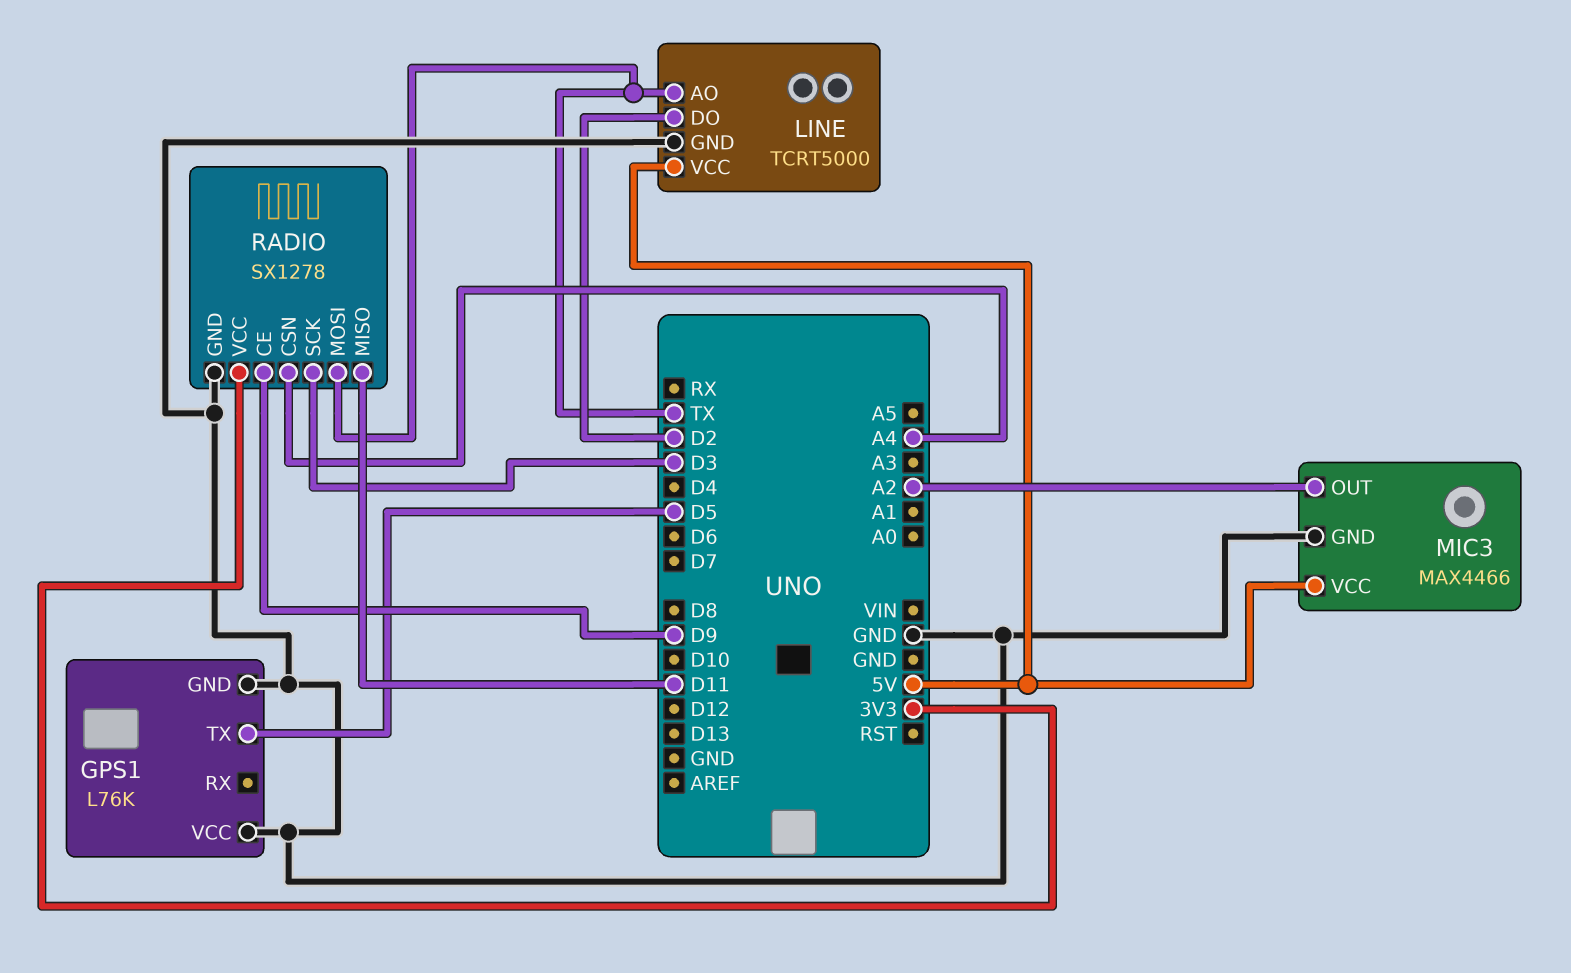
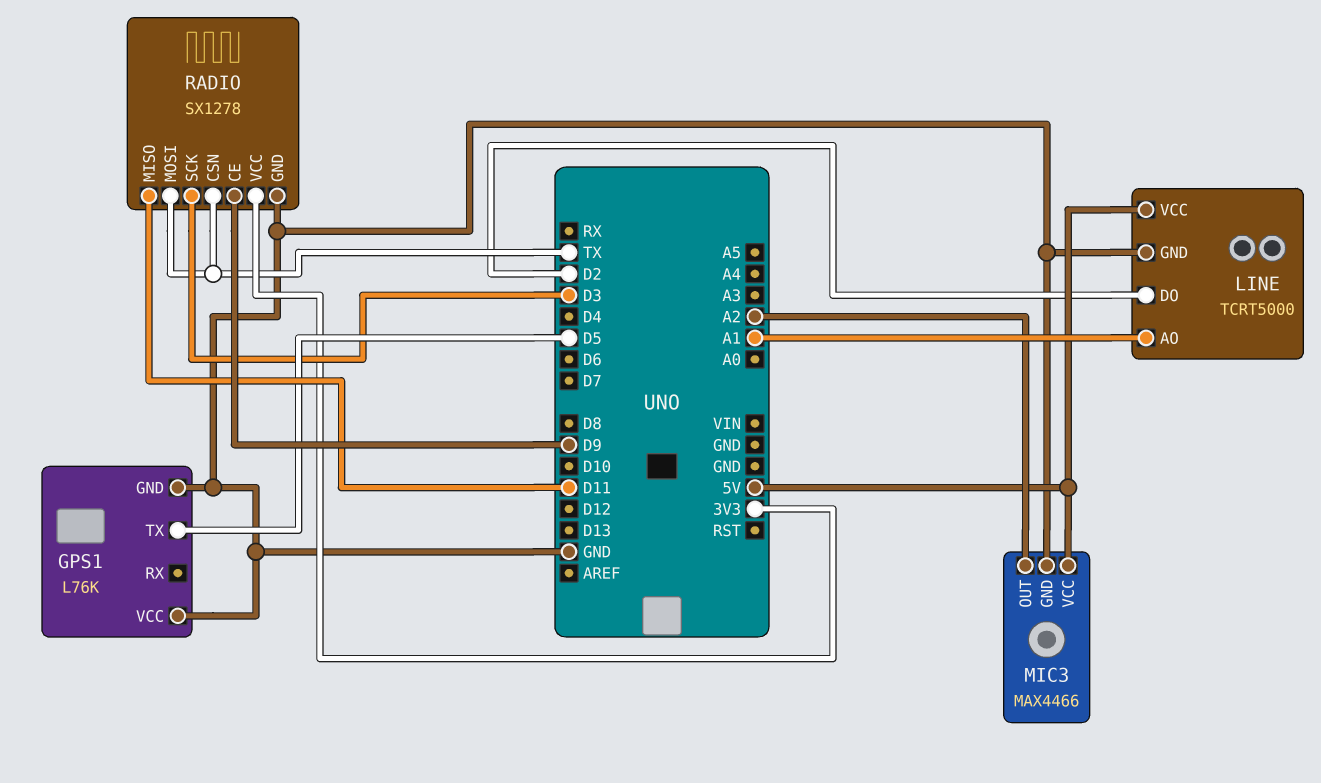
LINE pin AO: TX -> A1
RADIO pin CSN: A4 -> TX

